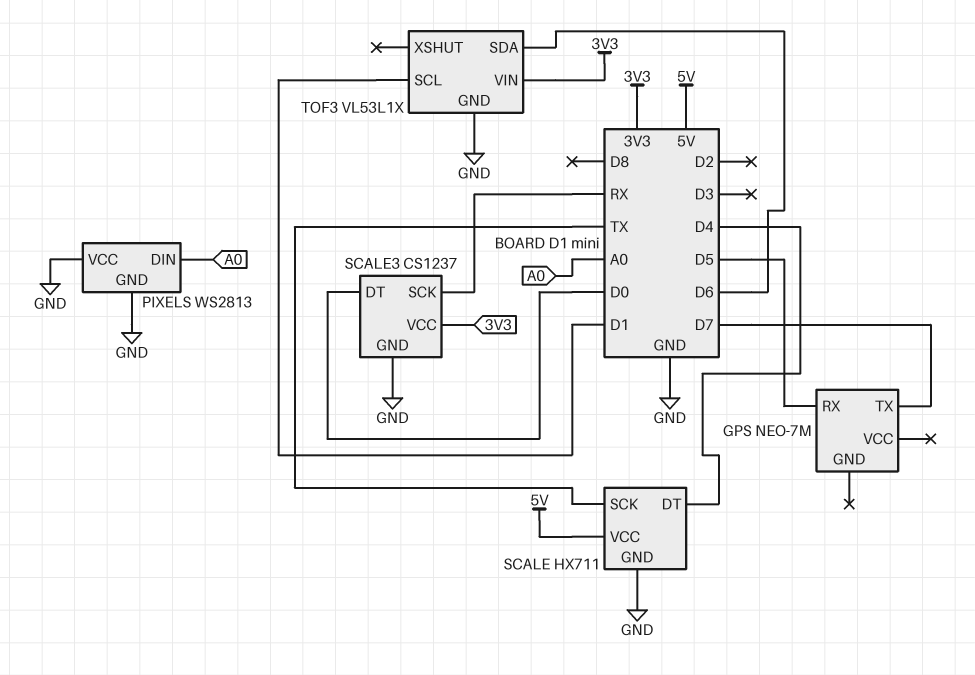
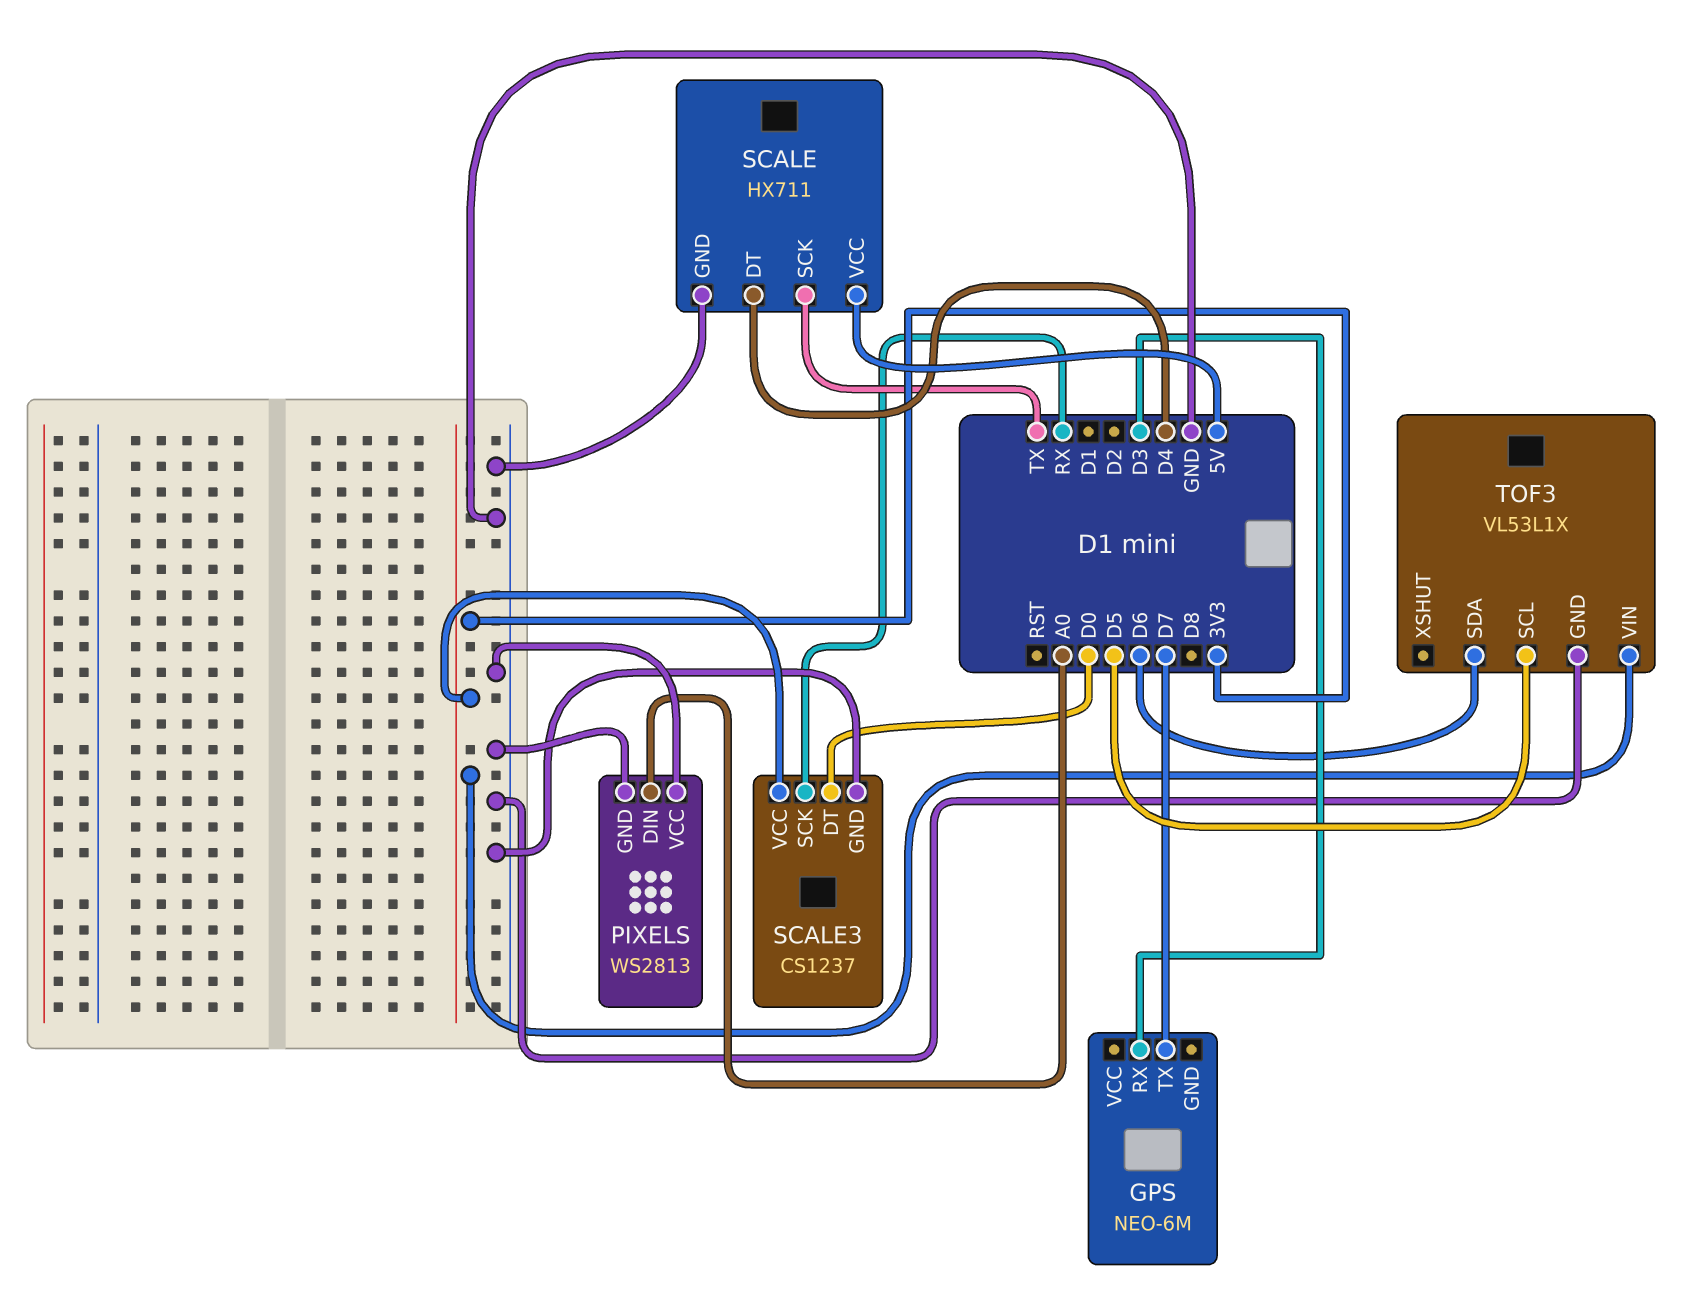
GPS: NEO-7M -> NEO-6M
GPS pin RX: D5 -> D3
TOF3 pin SCL: D1 -> D5

